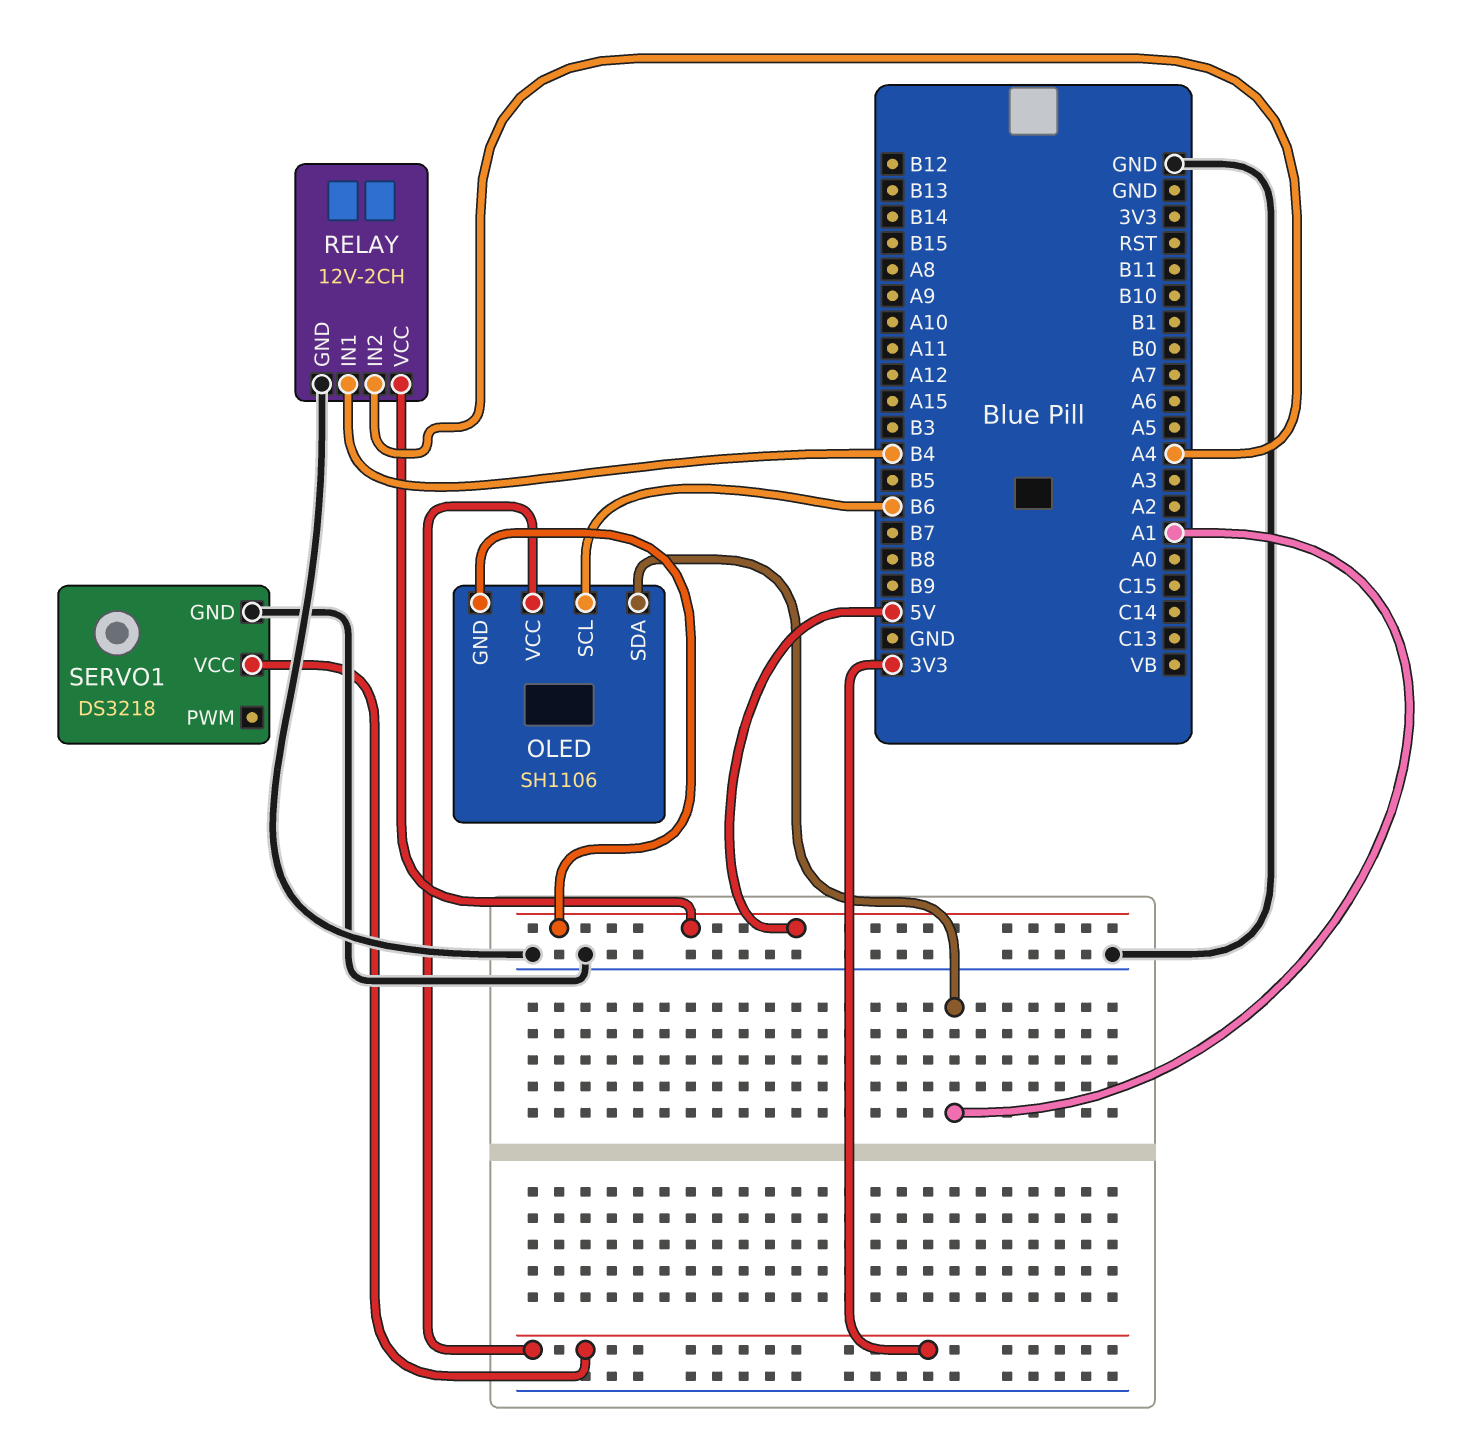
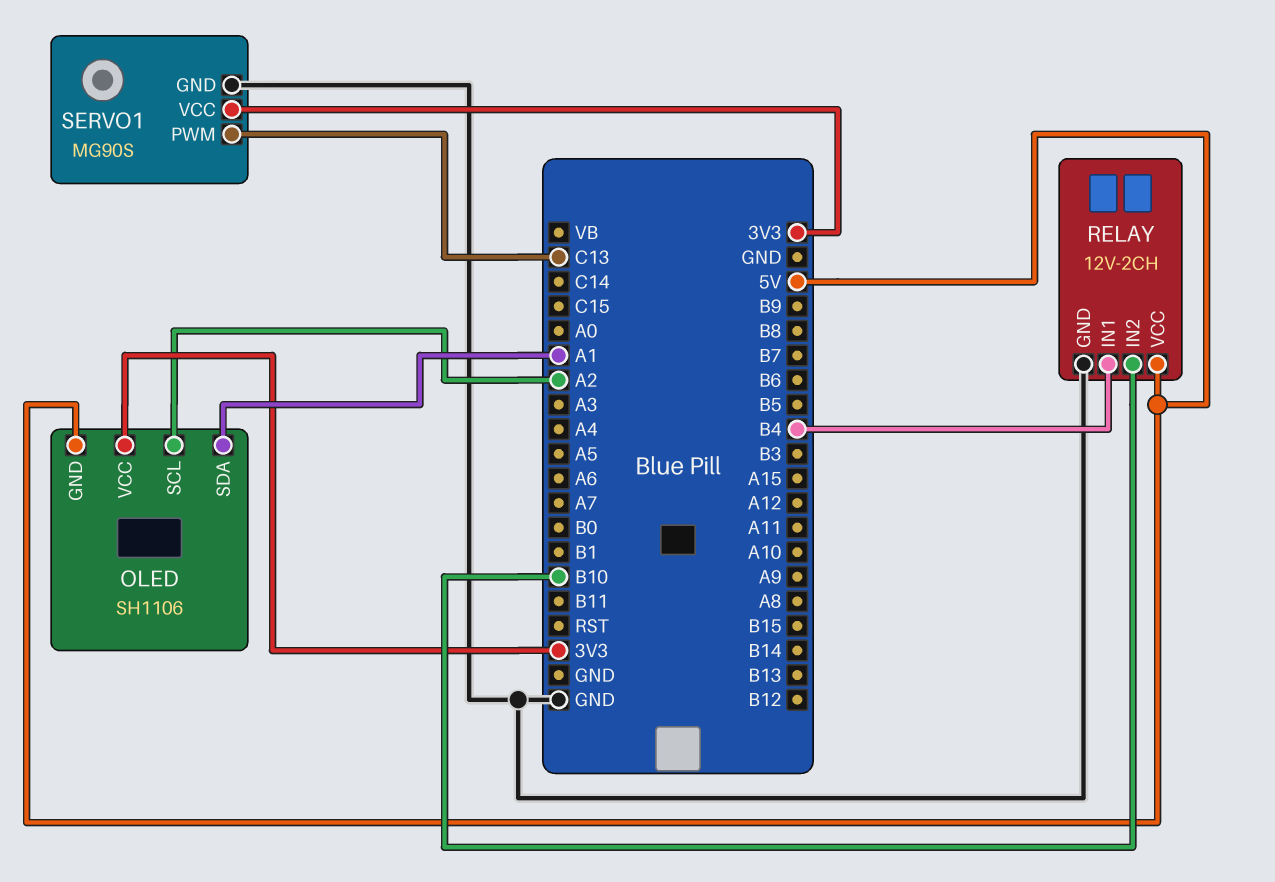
OLED pin SCL: B6 -> A2
RELAY pin IN2: A4 -> B10
SERVO1: DS3218 -> MG90S
SERVO1 pin PWM: none -> C13

